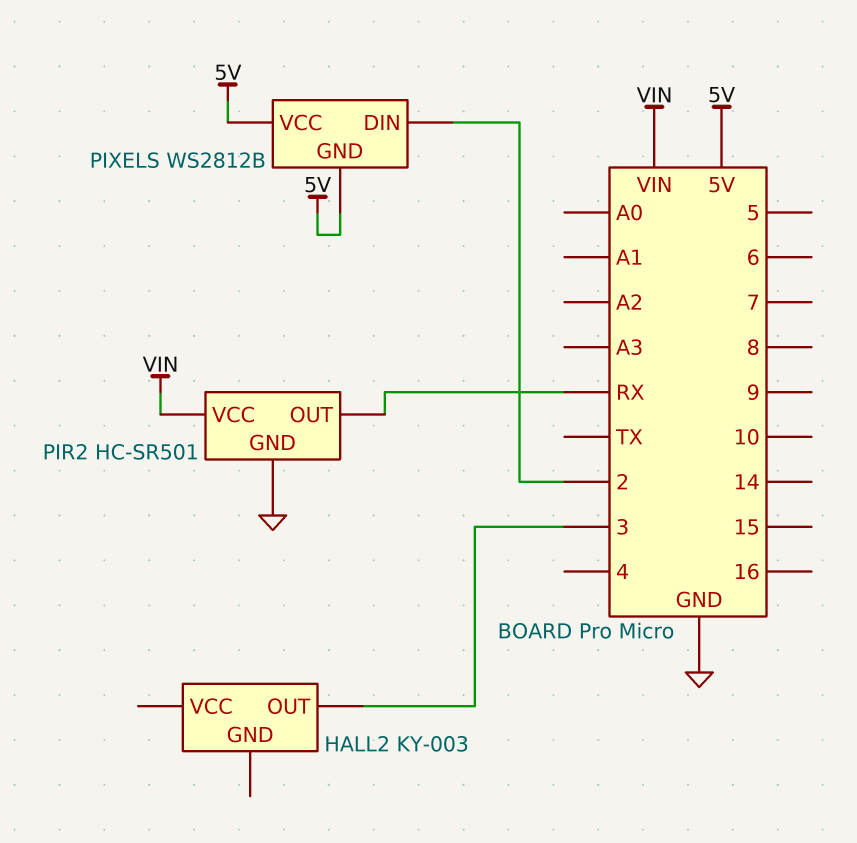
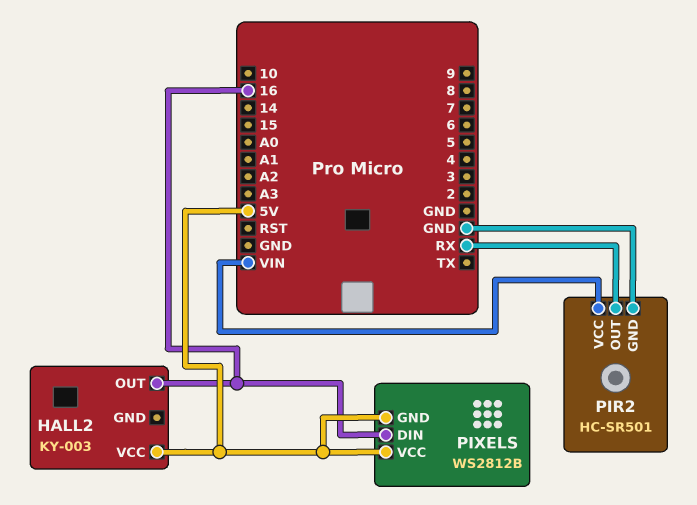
HALL2 pin OUT: 3 -> 16
HALL2 pin VCC: none -> 5V
PIXELS pin DIN: 2 -> 16

